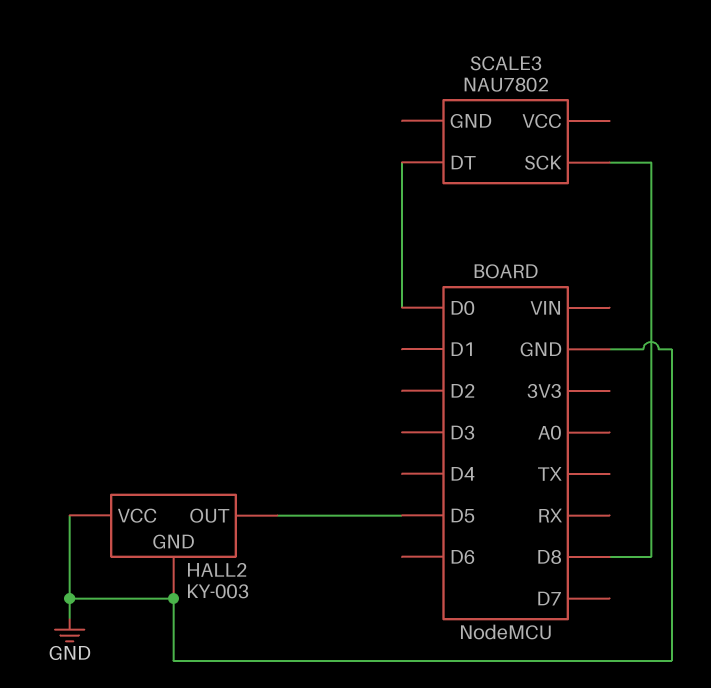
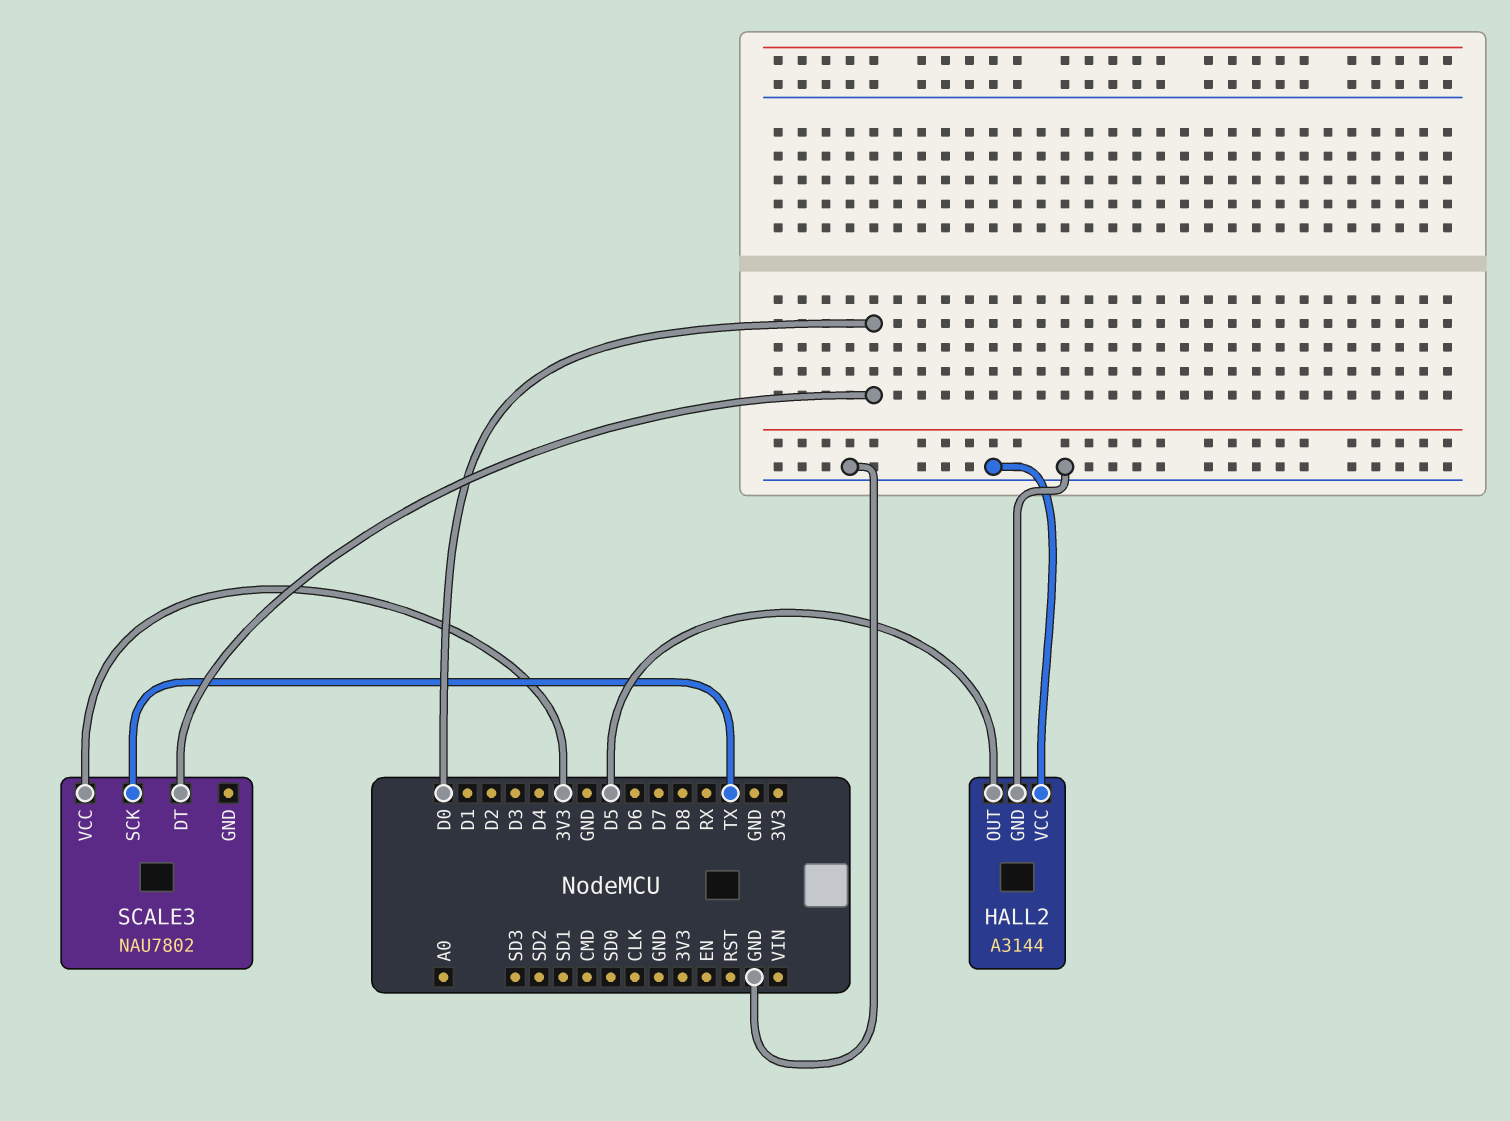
HALL2: KY-003 -> A3144
SCALE3 pin SCK: D8 -> TX
SCALE3 pin VCC: none -> 3V3

